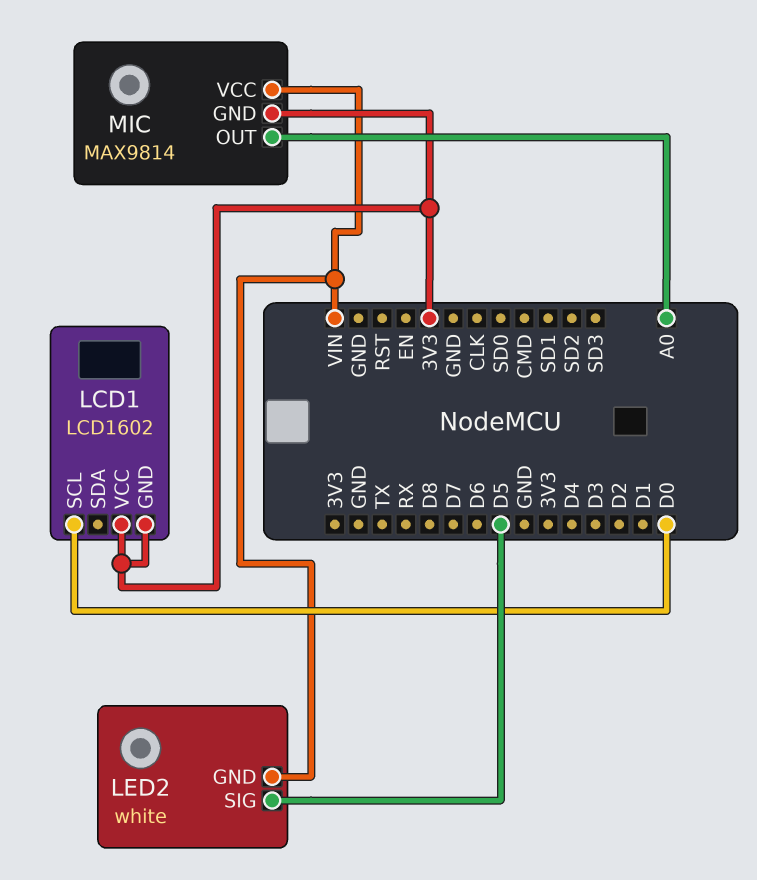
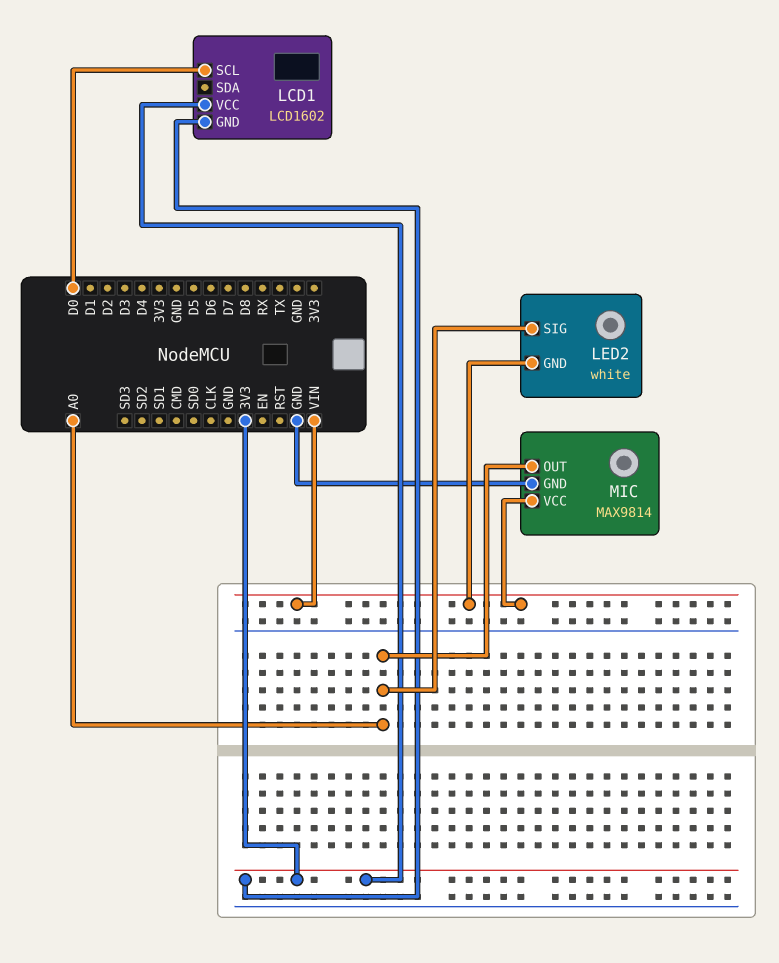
LED2 pin SIG: D5 -> A0
MIC pin GND: 3V3 -> GND

